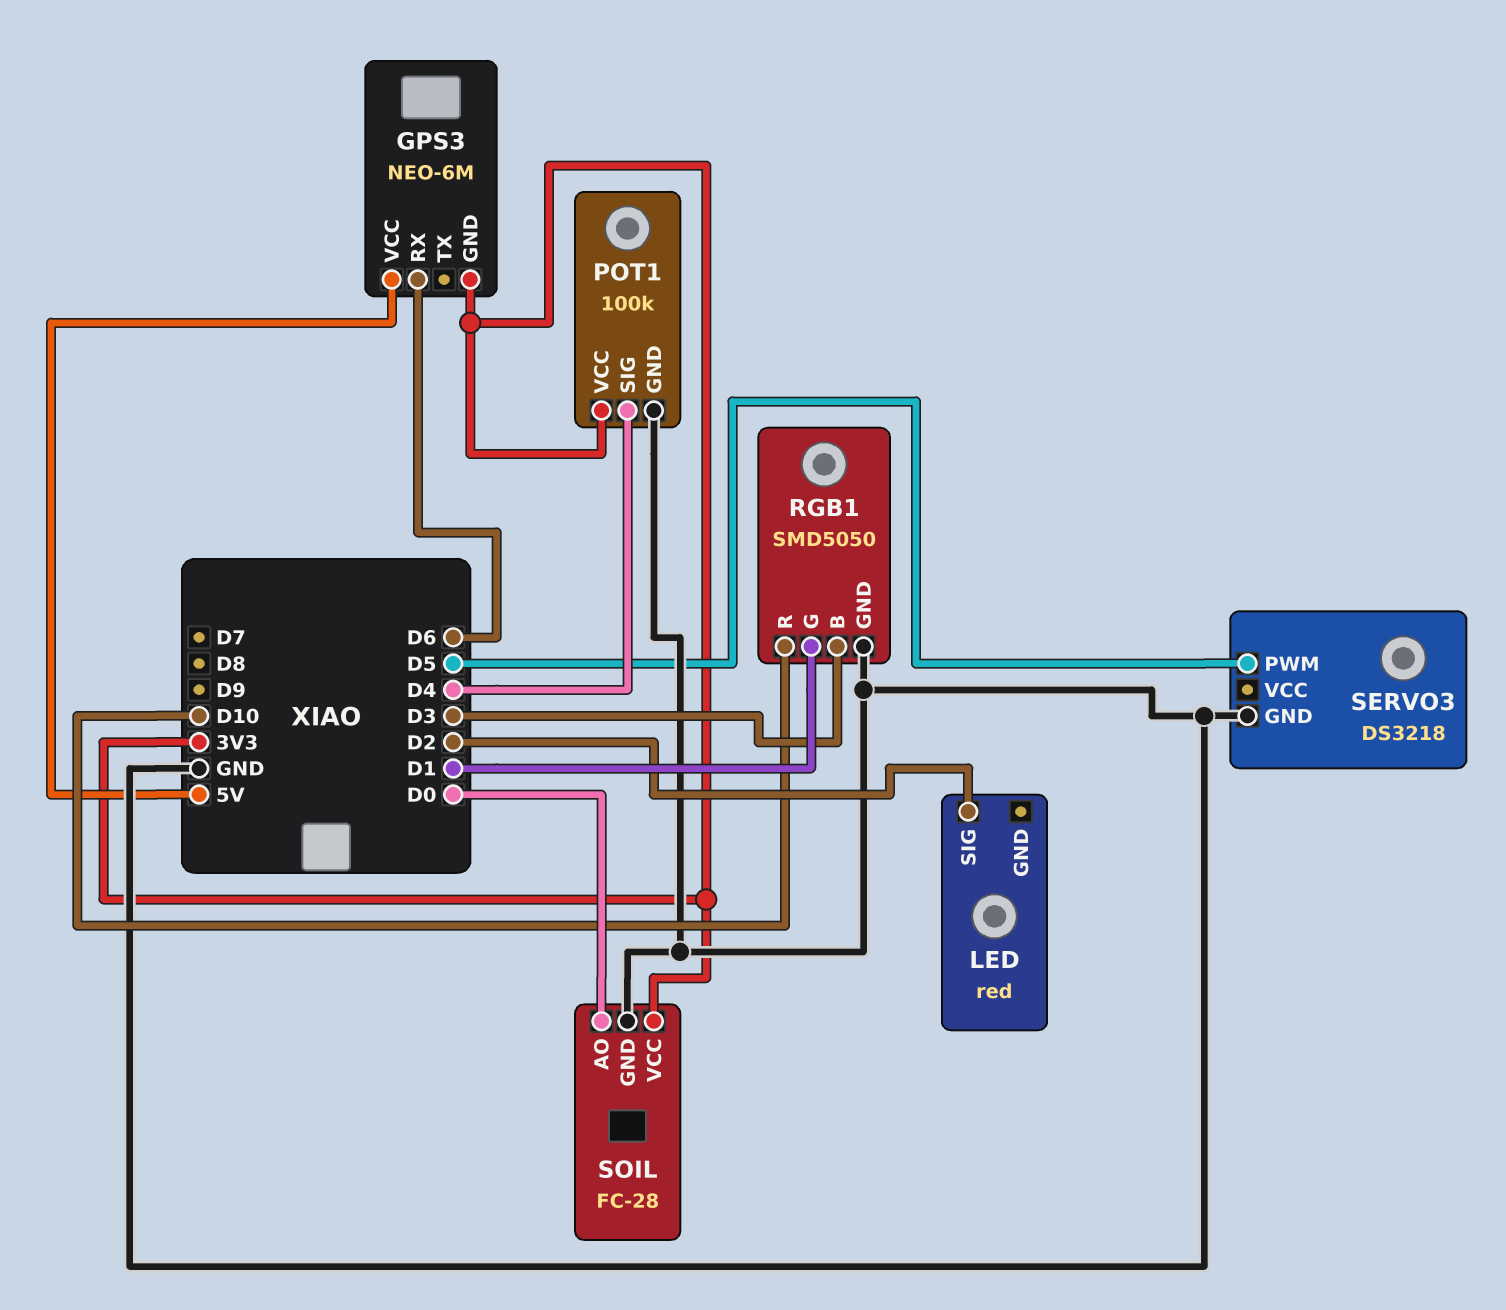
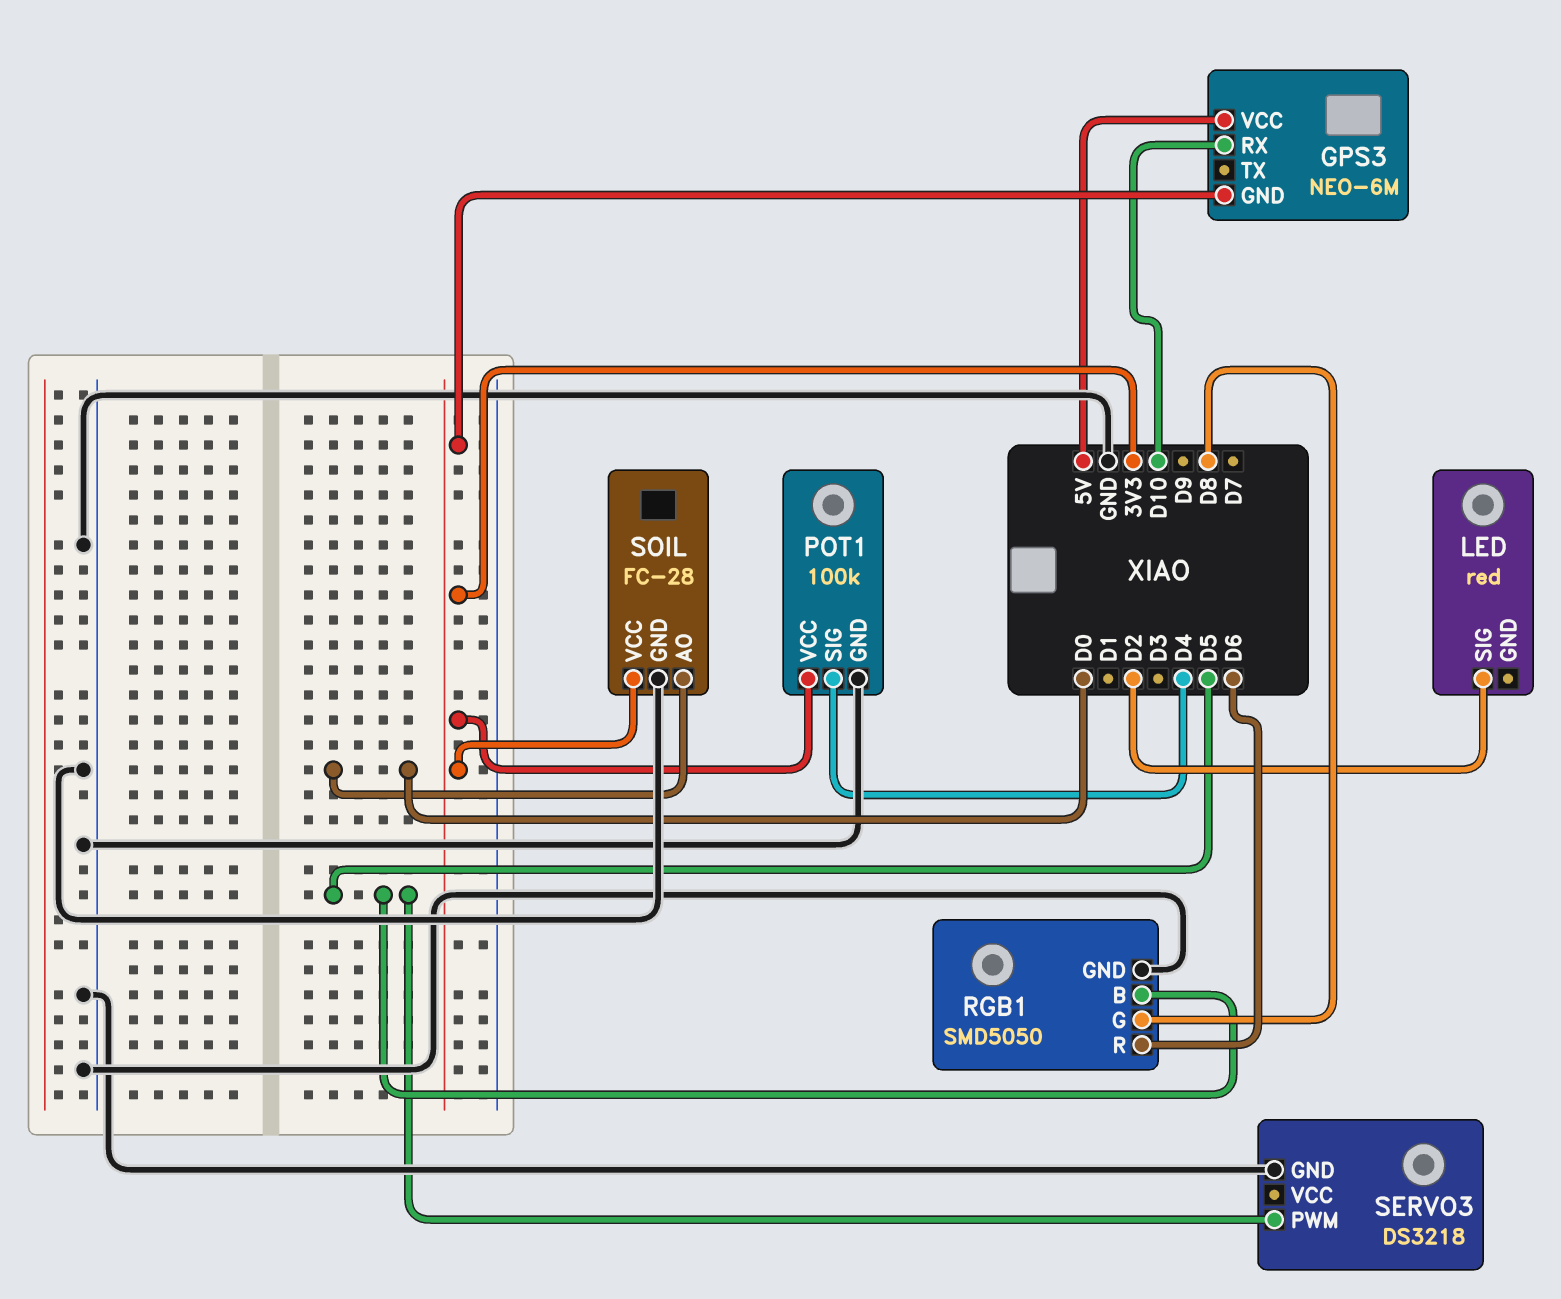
GPS3 pin RX: D6 -> D10
RGB1 pin B: D3 -> D5
RGB1 pin G: D1 -> D8
RGB1 pin R: D10 -> D6

